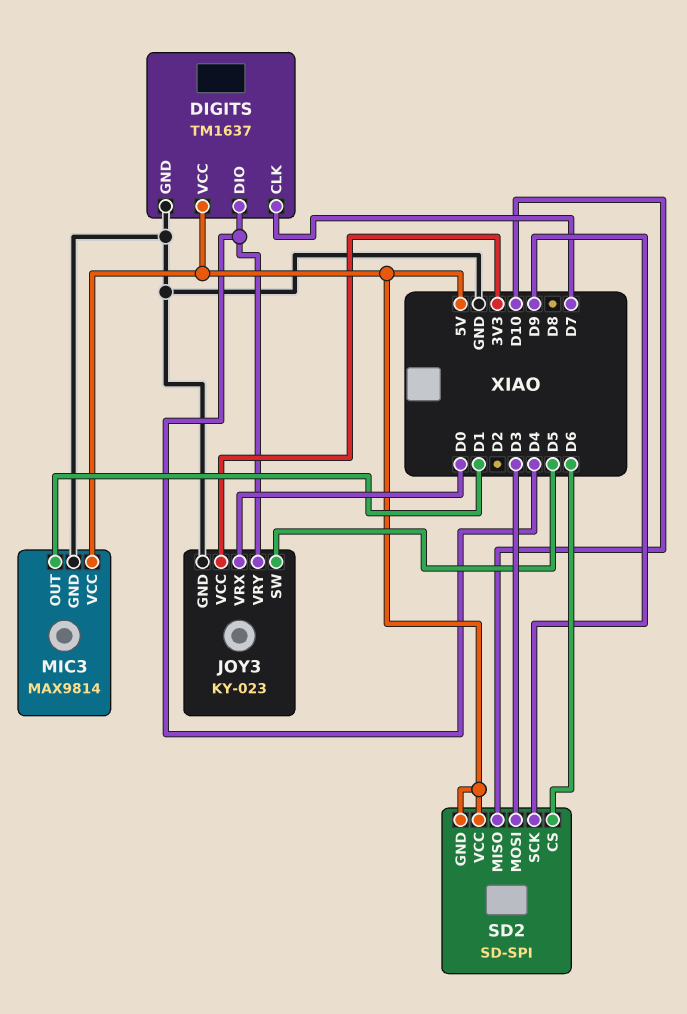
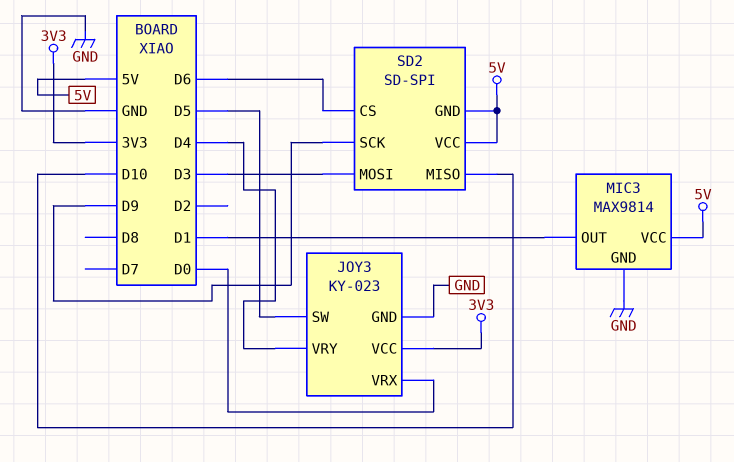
DIGITS: TM1637 -> none
DIGITS pin CLK: D7 -> none
DIGITS pin DIO: D4 -> none
DIGITS pin GND: GND -> none
DIGITS pin VCC: 5V -> none

